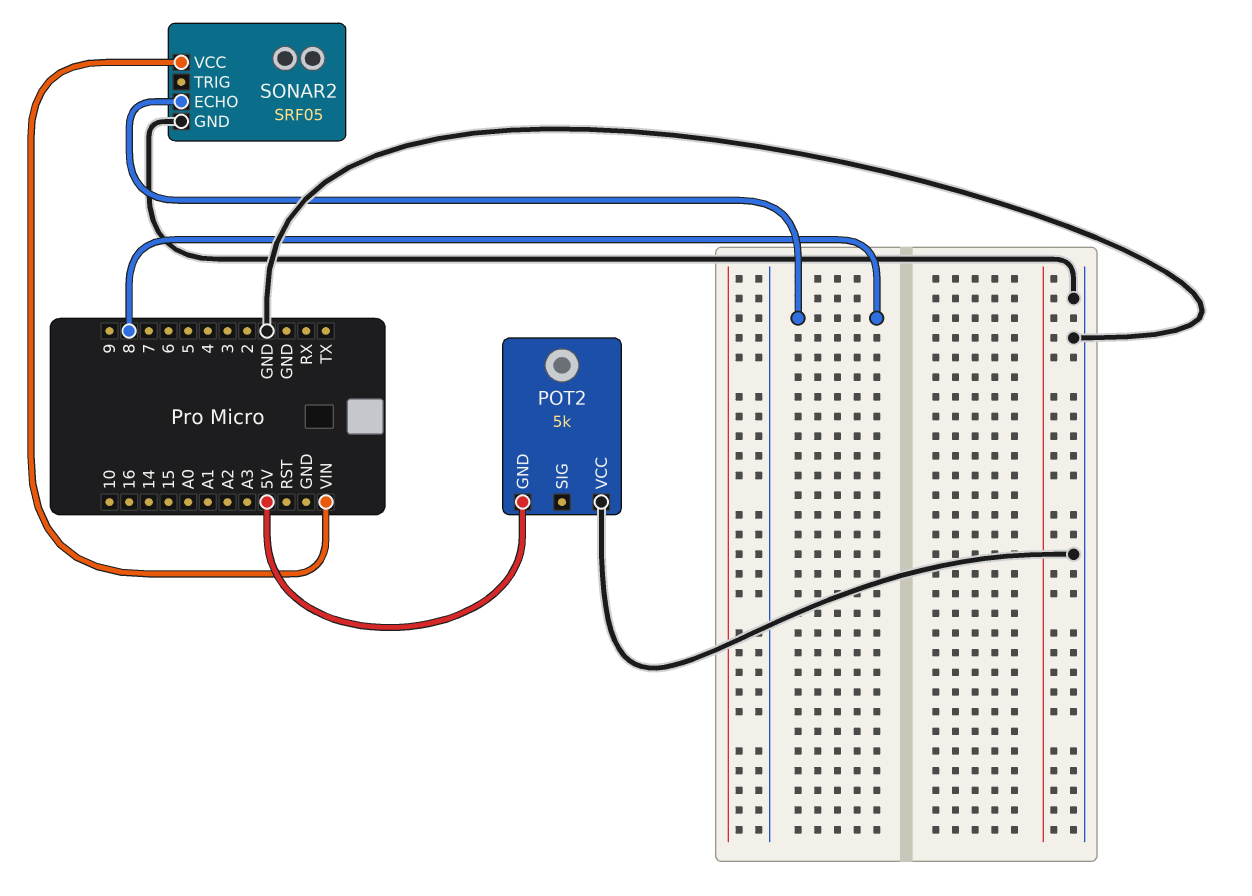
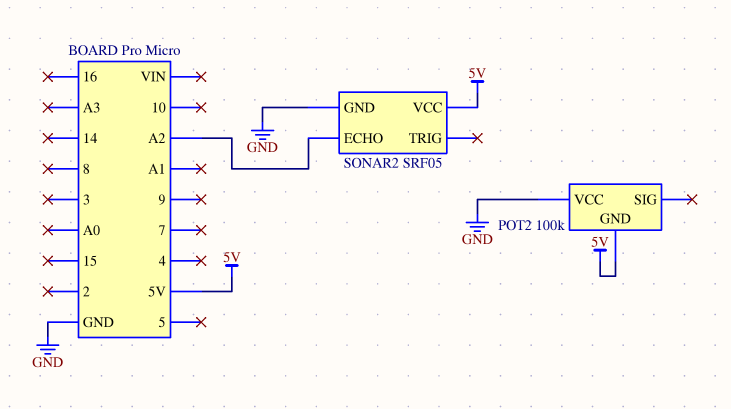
POT2: 5k -> 100k
SONAR2 pin ECHO: 8 -> A2
SONAR2 pin VCC: VIN -> 5V

